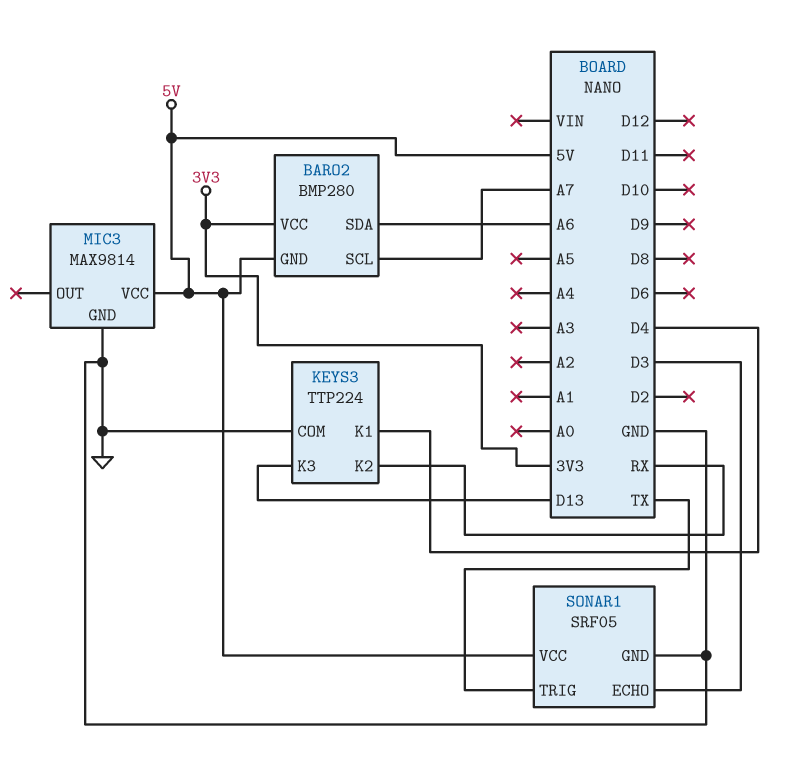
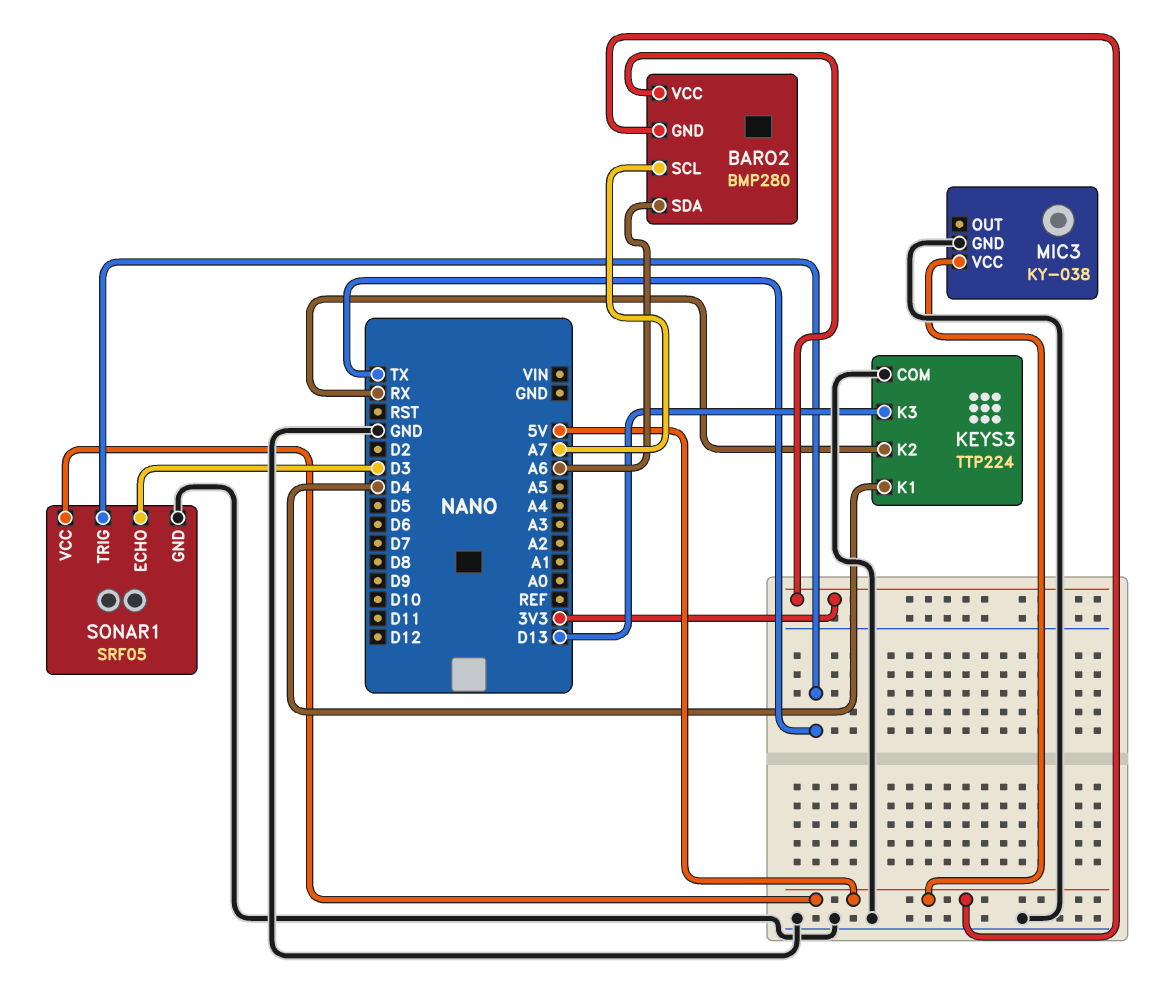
MIC3: MAX9814 -> KY-038

